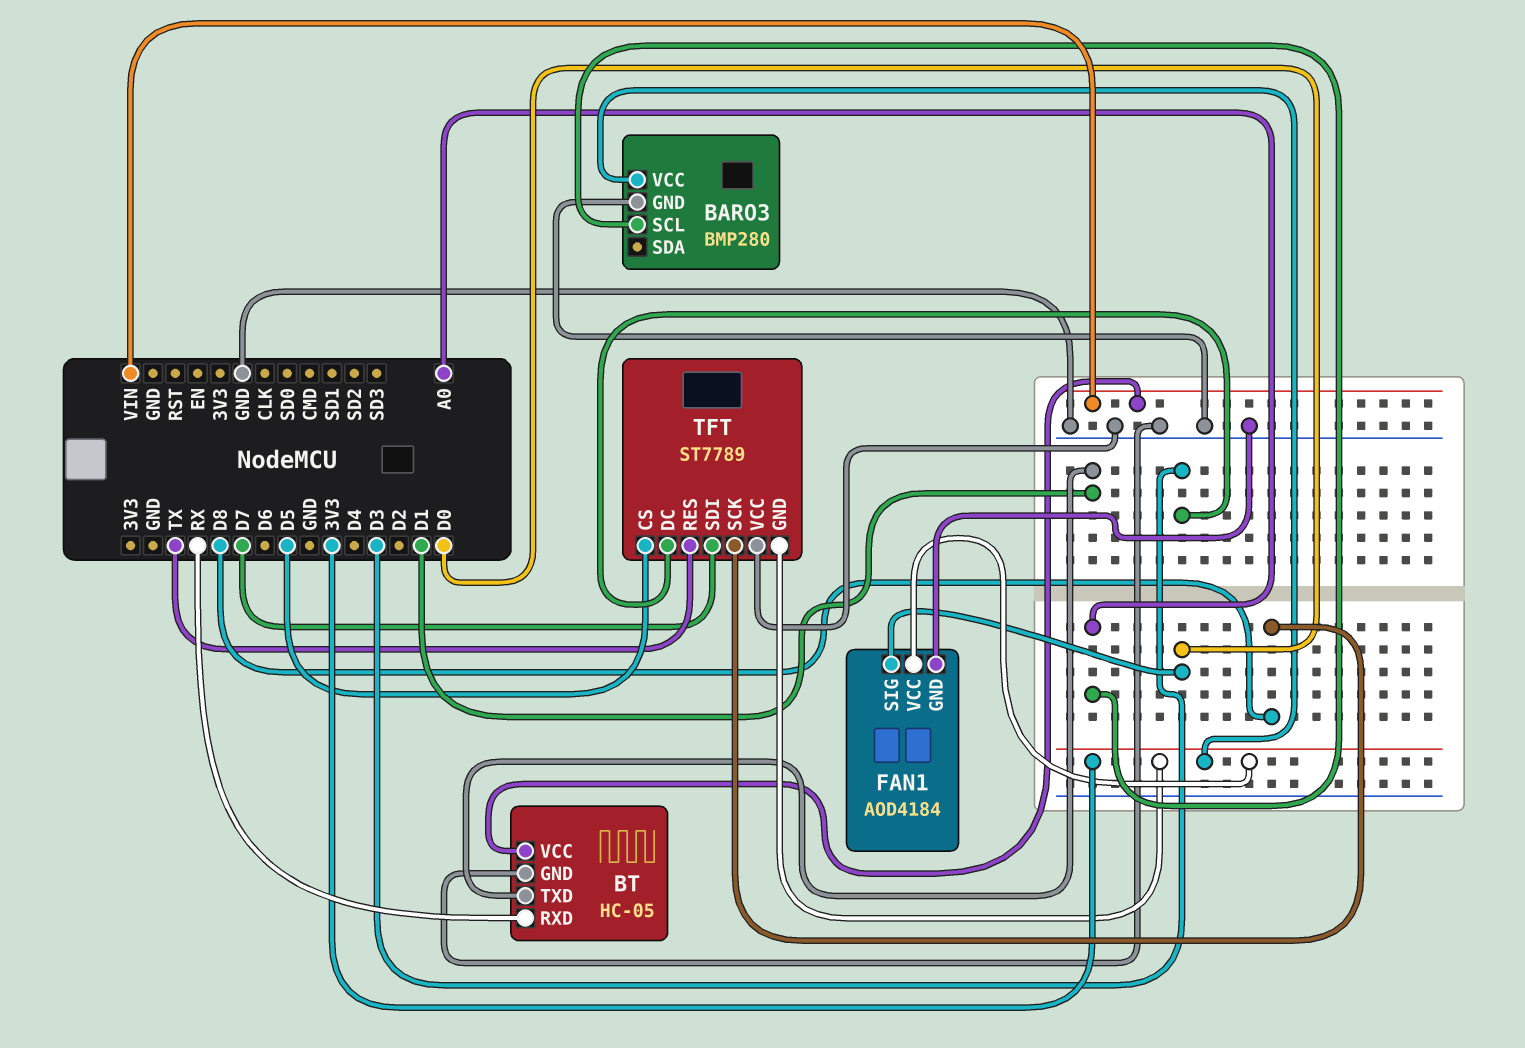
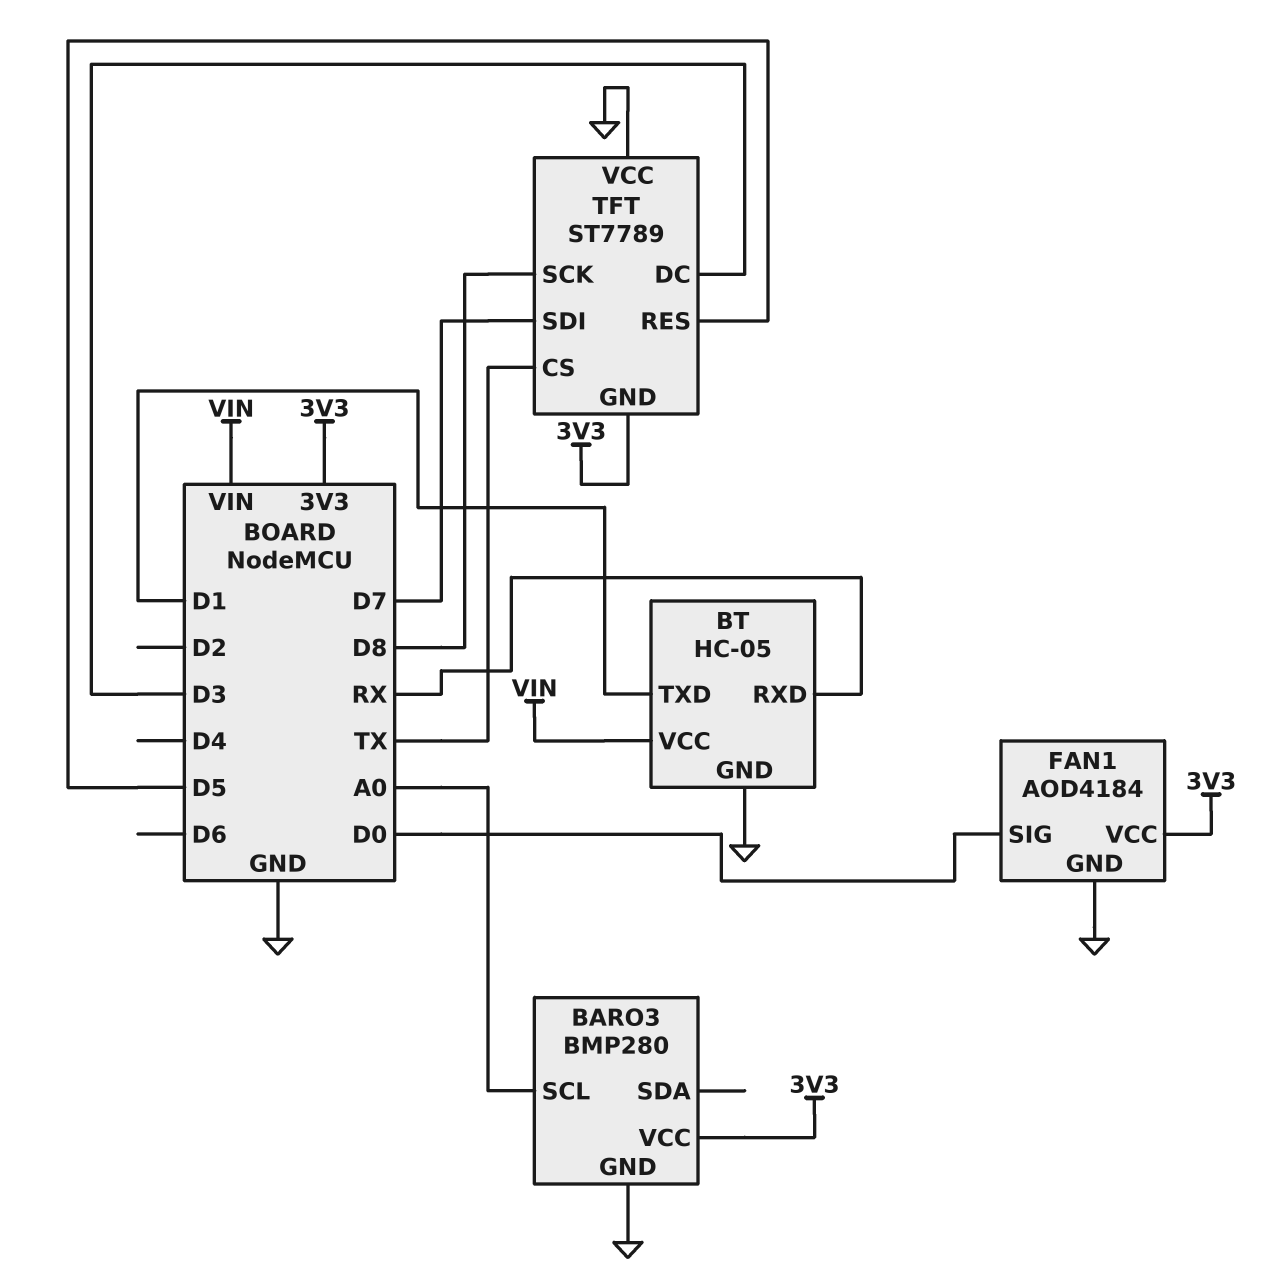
TFT pin CS: D5 -> TX
TFT pin RES: TX -> D5

